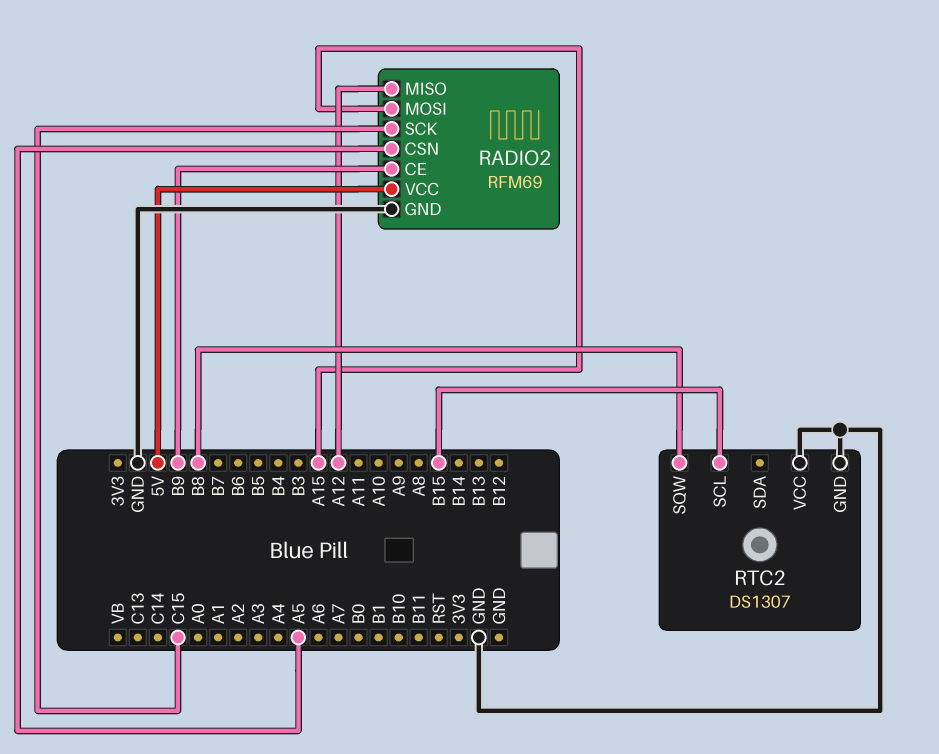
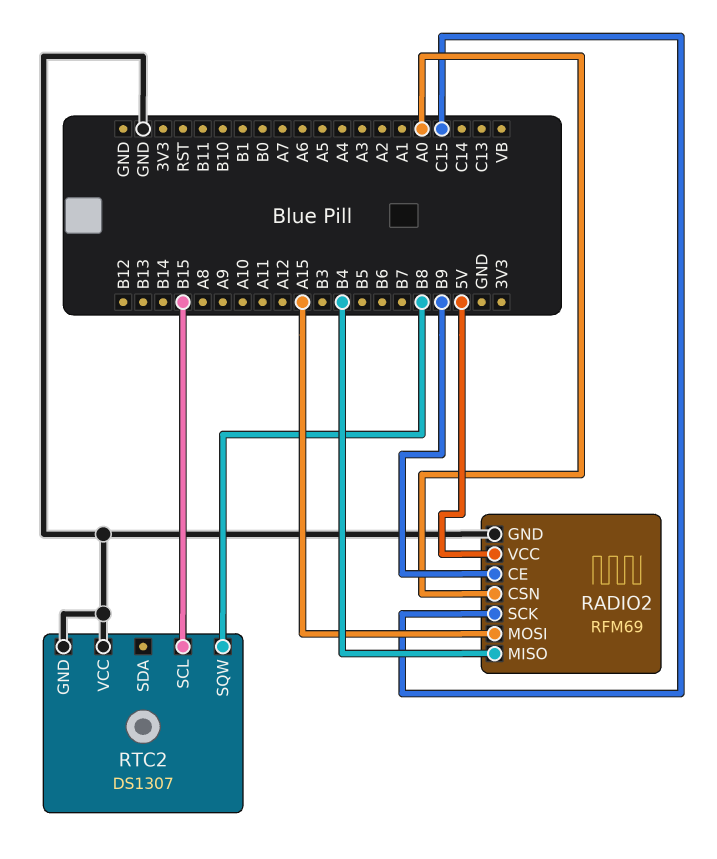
RADIO2 pin CSN: A5 -> A0
RADIO2 pin MISO: A12 -> B4

